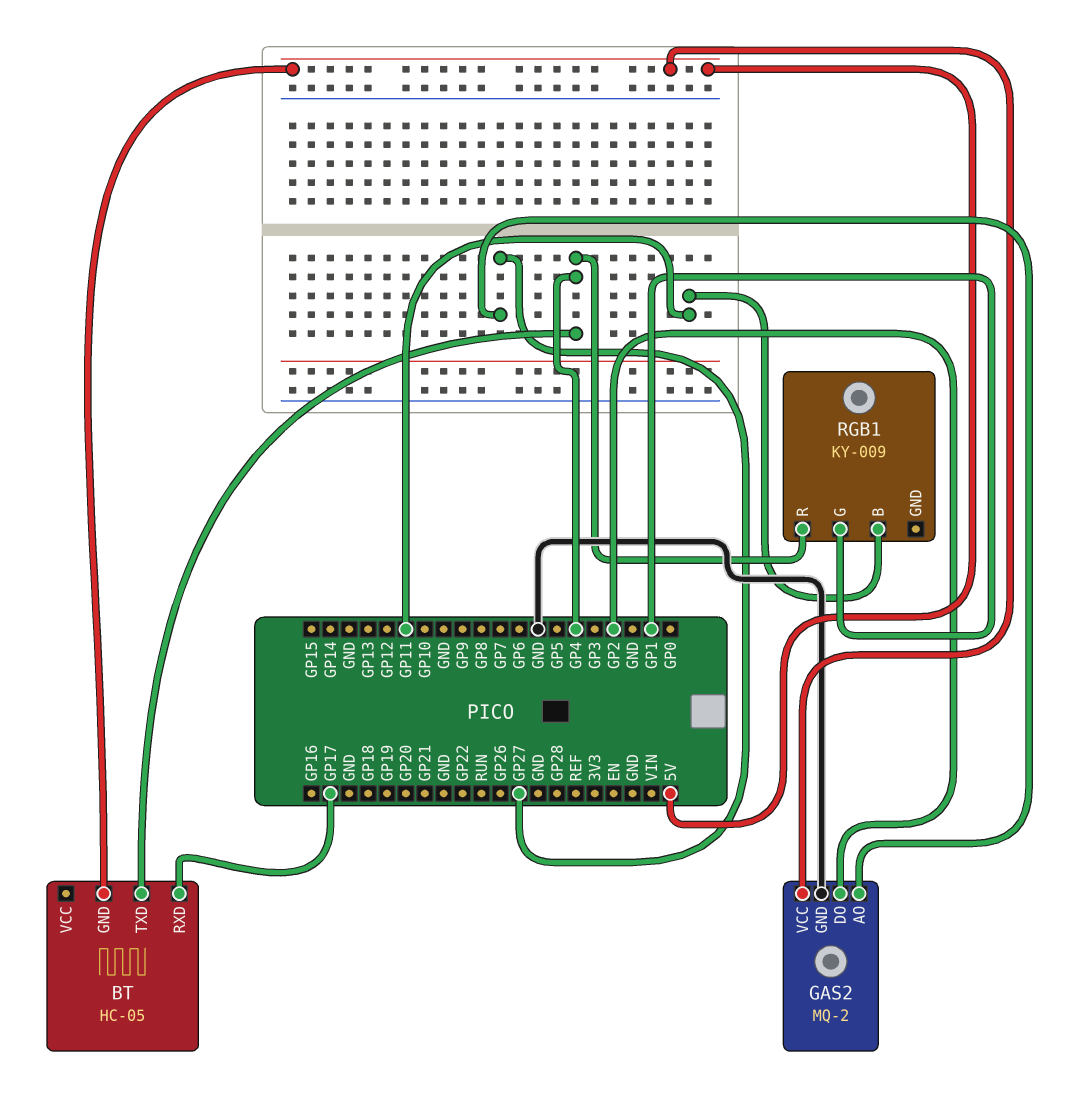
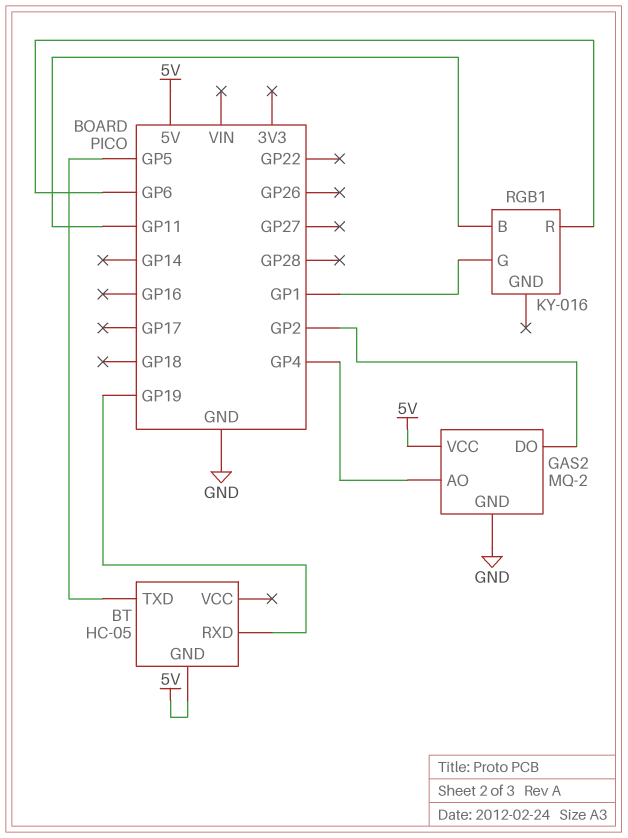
BT pin RXD: GP17 -> GP19
BT pin TXD: GP4 -> GP5
GAS2 pin AO: GP27 -> GP4
RGB1: KY-009 -> KY-016
RGB1 pin R: GP4 -> GP6

